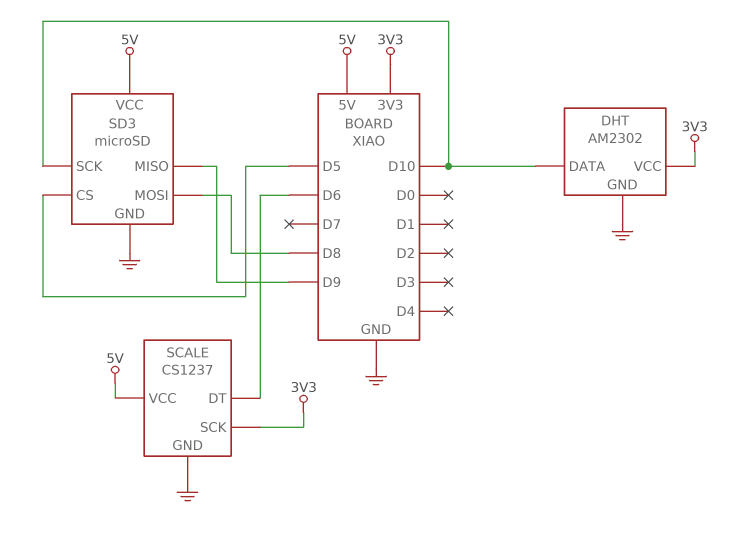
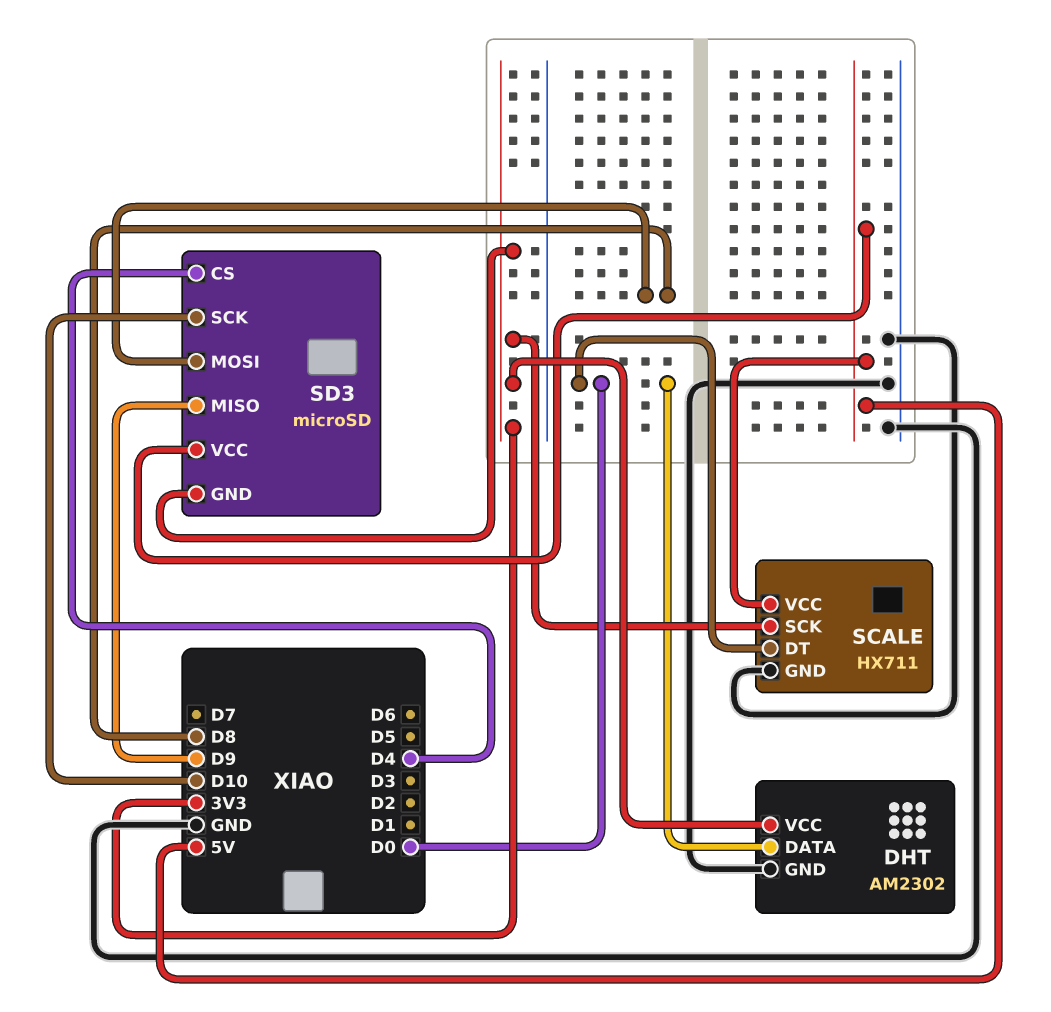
DHT pin DATA: D10 -> D0
SCALE: CS1237 -> HX711
SCALE pin DT: D6 -> D0
SD3 pin CS: D5 -> D4
SD3 pin GND: GND -> 3V3

